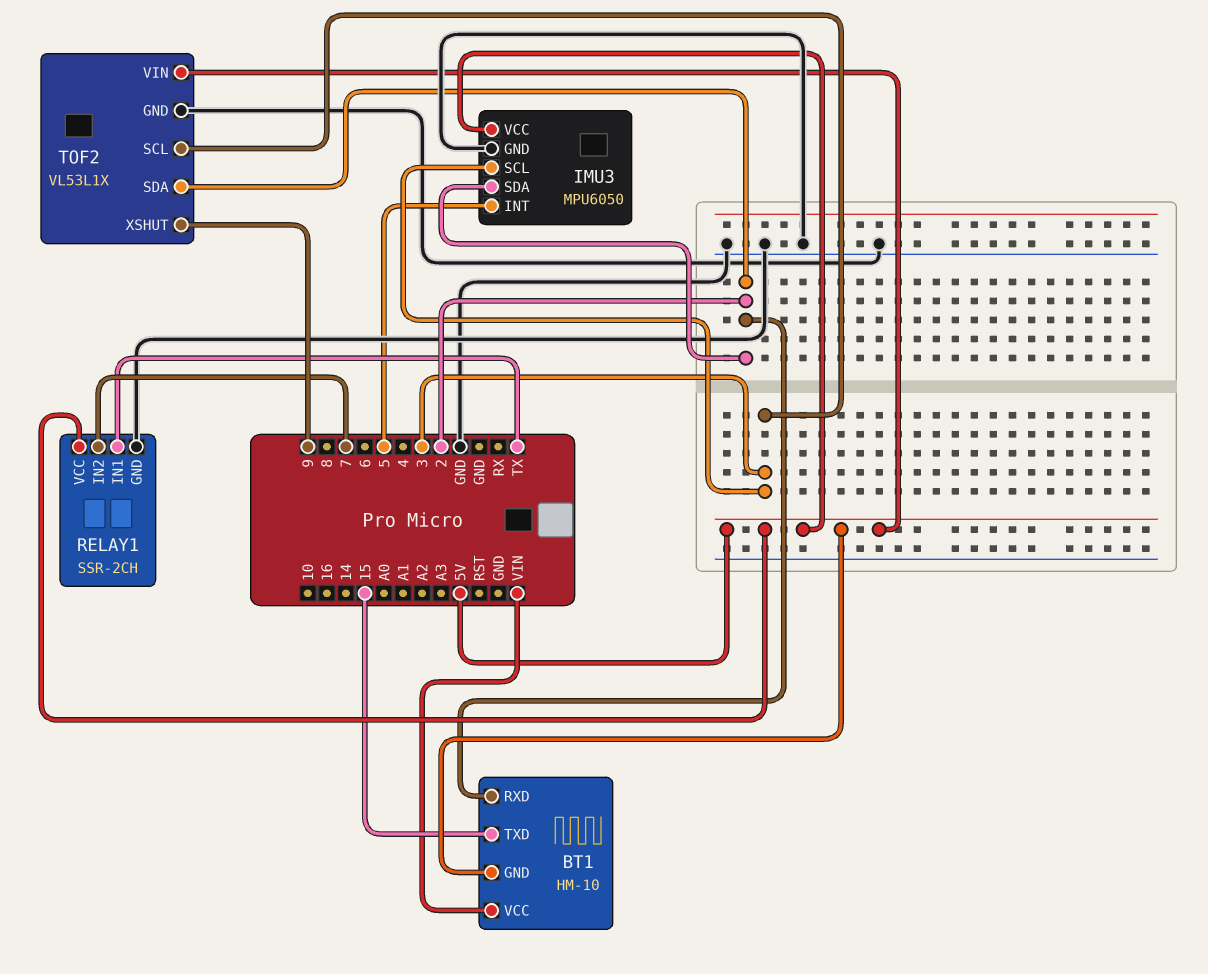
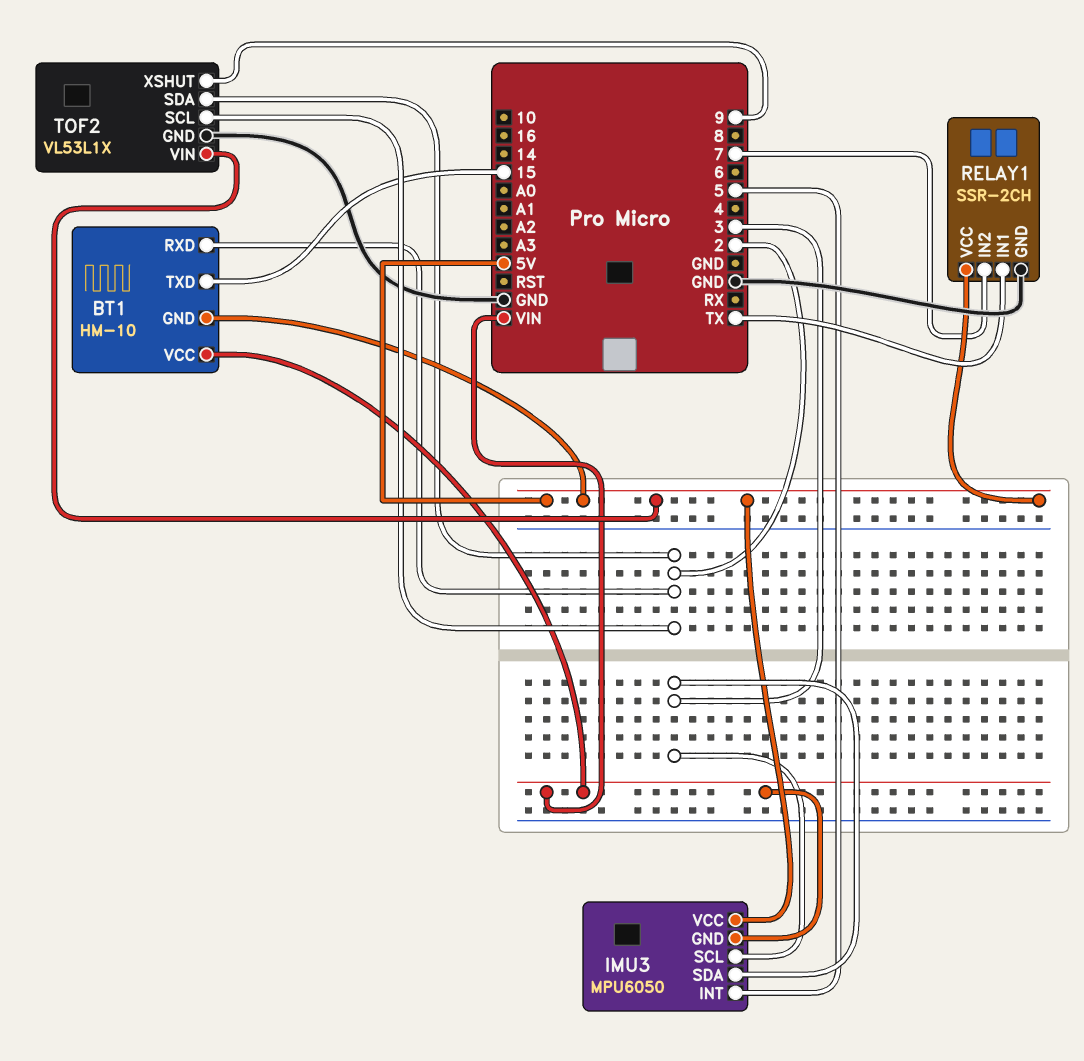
IMU3 pin GND: GND -> VIN
IMU3 pin SDA: 2 -> 3
TOF2 pin SCL: 3 -> 2

